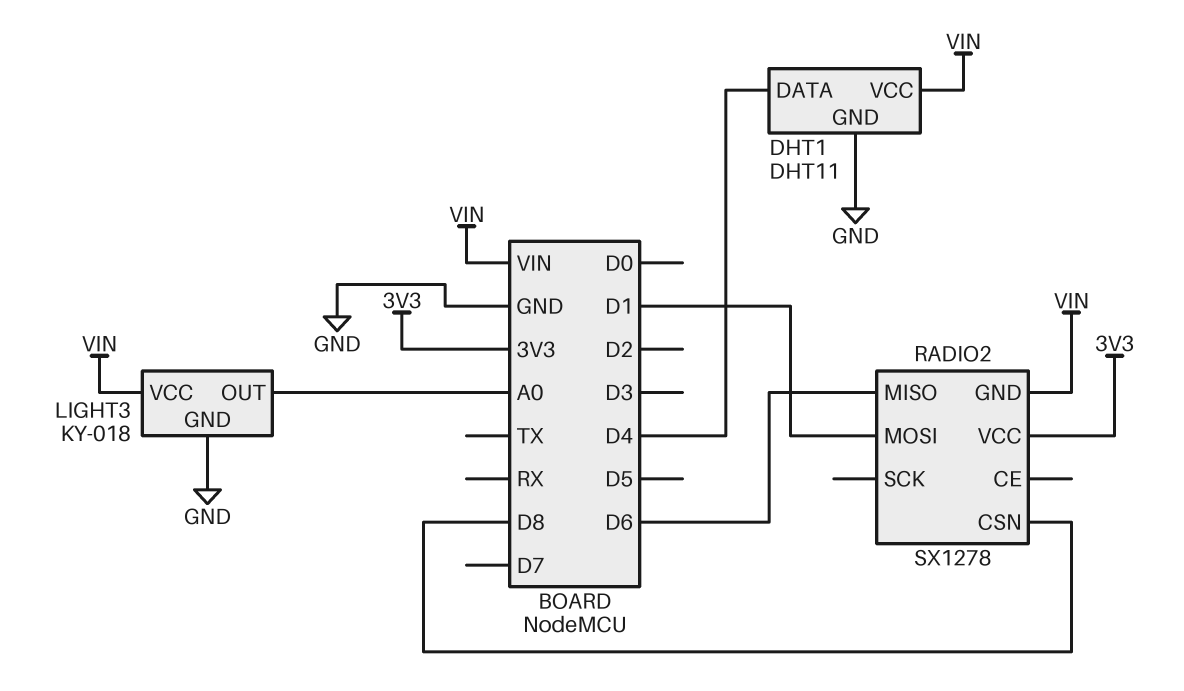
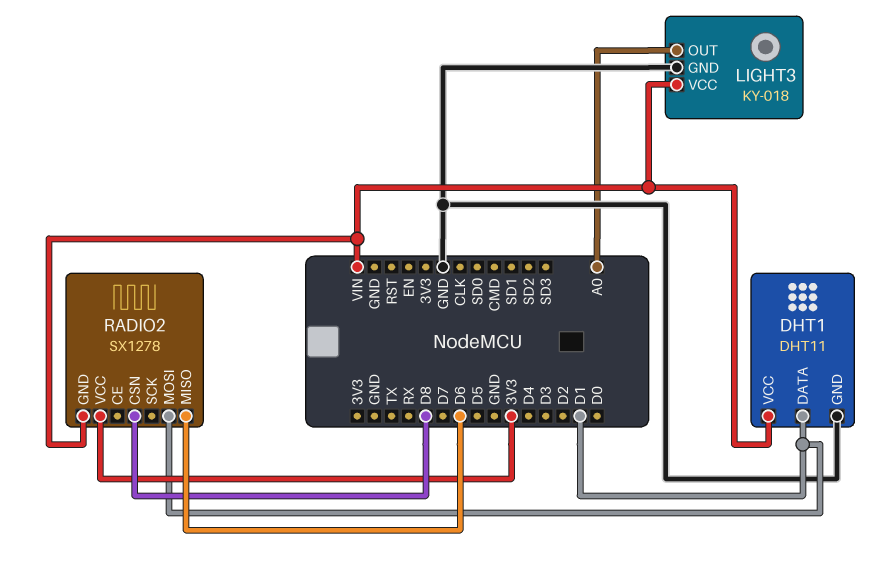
DHT1 pin DATA: D4 -> D1

